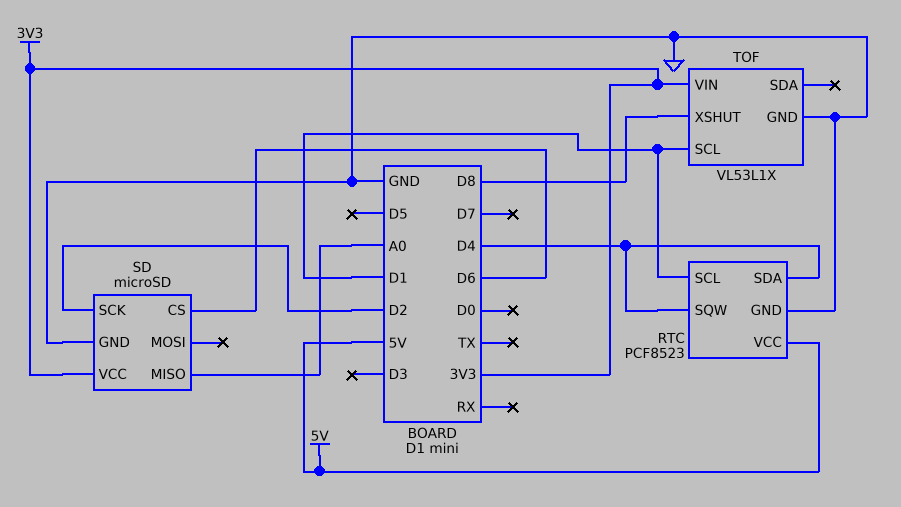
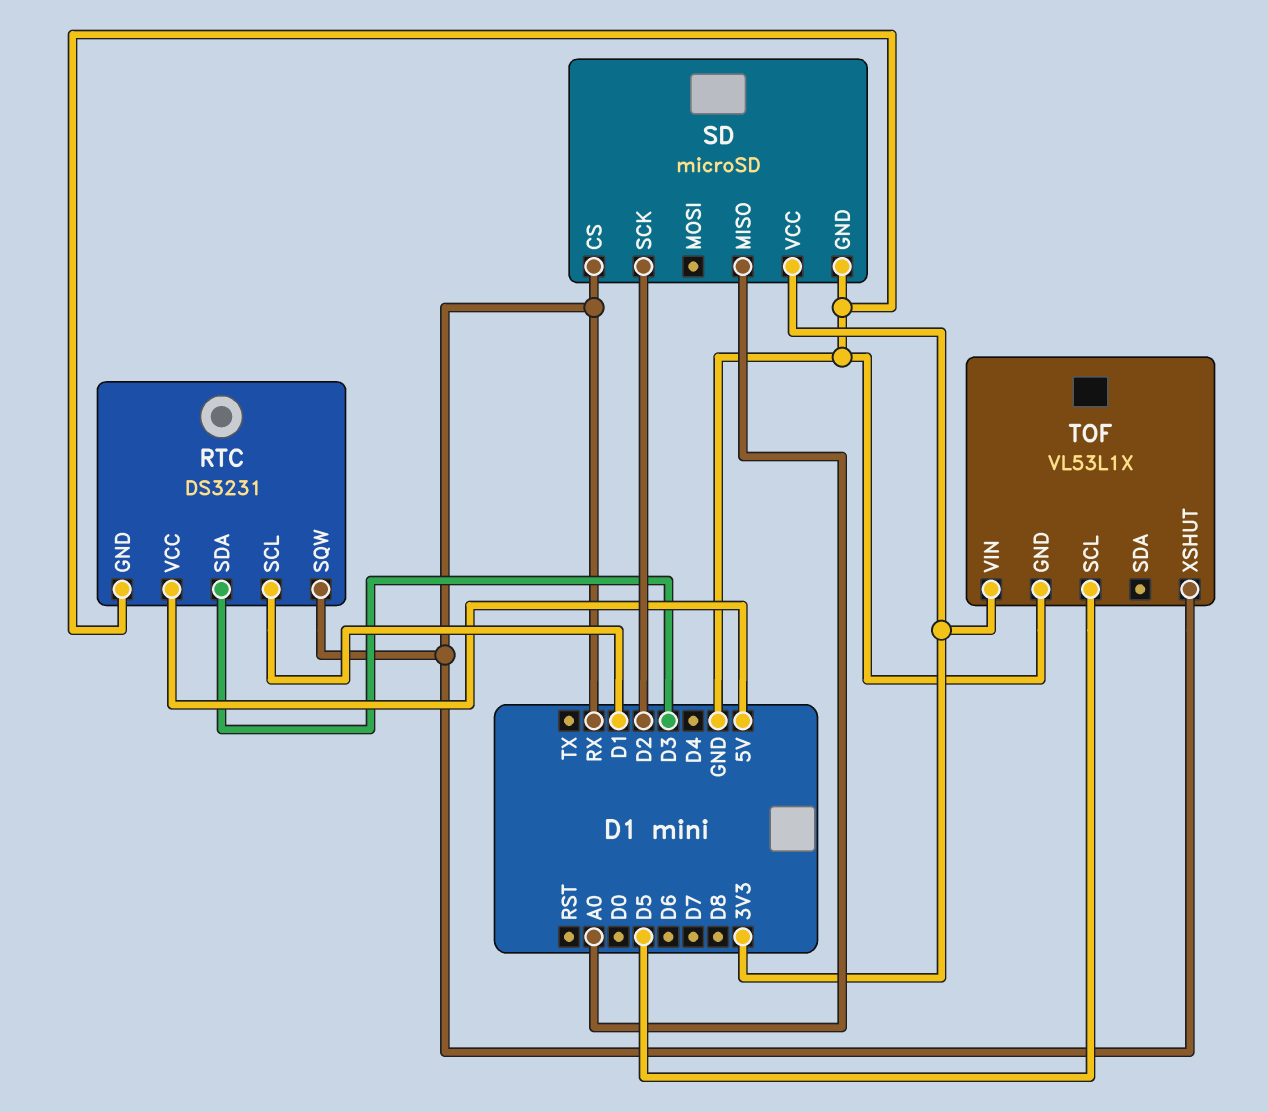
RTC: PCF8523 -> DS3231
RTC pin SDA: D4 -> D3
RTC pin SQW: D4 -> RX
SD pin CS: D6 -> RX
TOF pin SCL: D1 -> D5
TOF pin XSHUT: D8 -> RX

